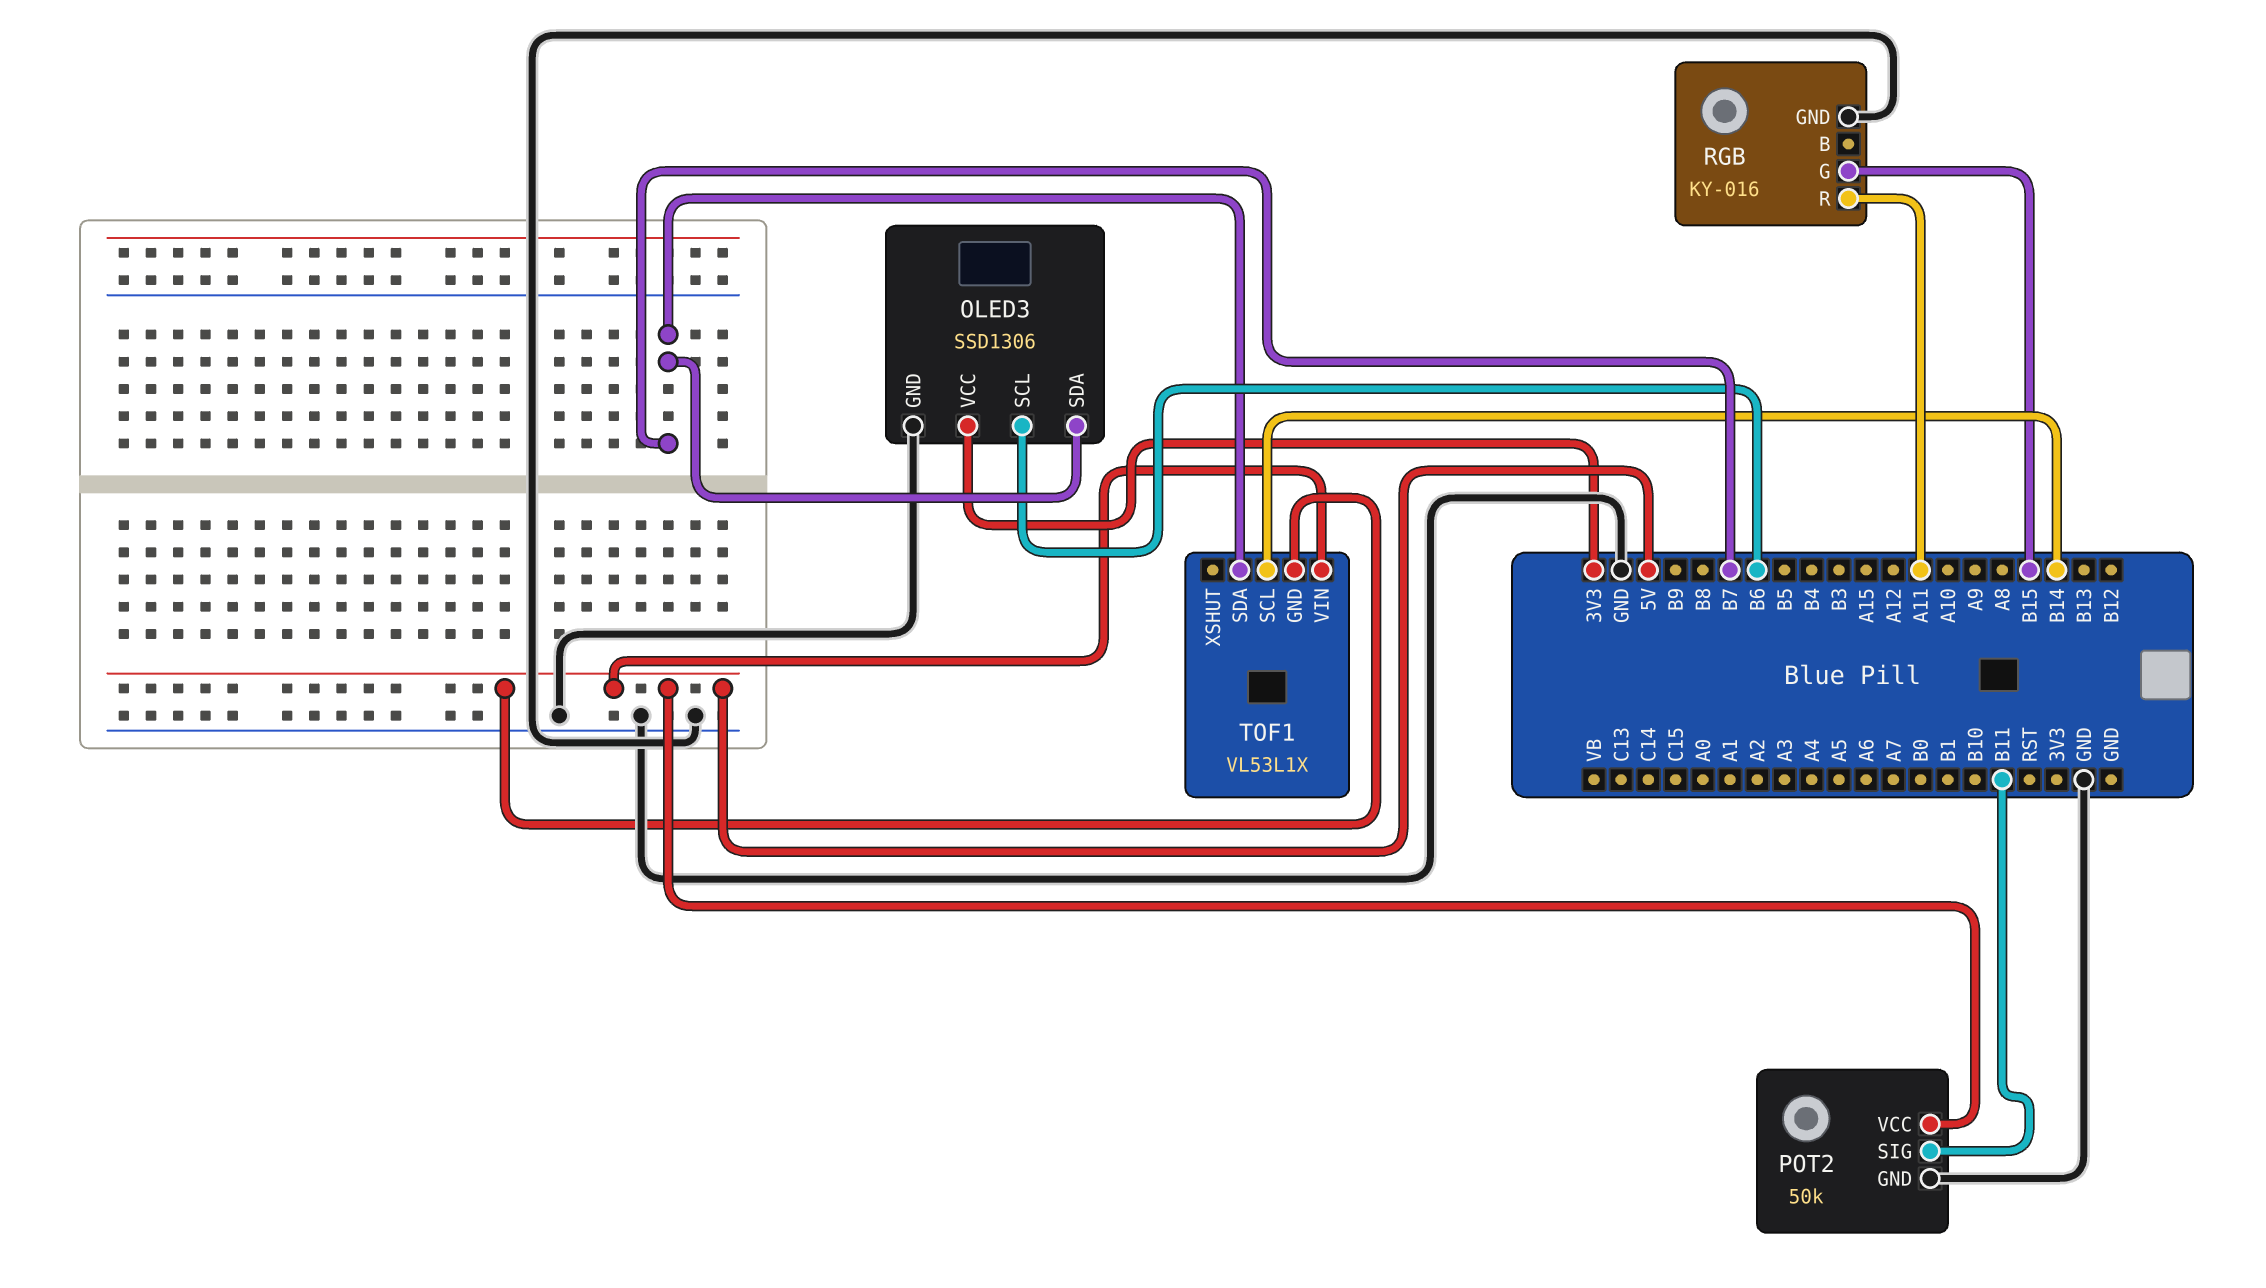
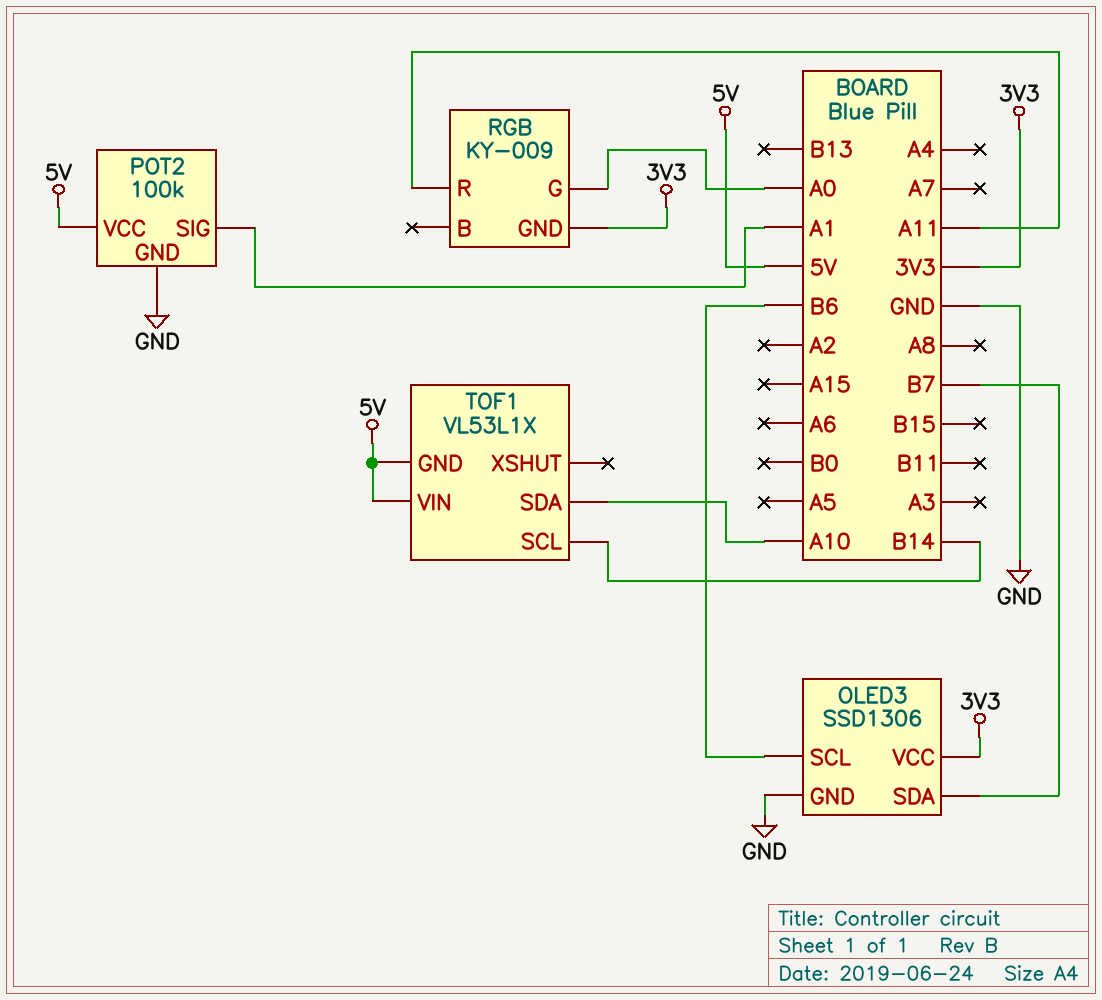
POT2: 50k -> 100k
POT2 pin SIG: B11 -> A1
RGB: KY-016 -> KY-009
RGB pin G: B15 -> A0
RGB pin GND: GND -> 3V3
TOF1 pin SDA: B7 -> A10

